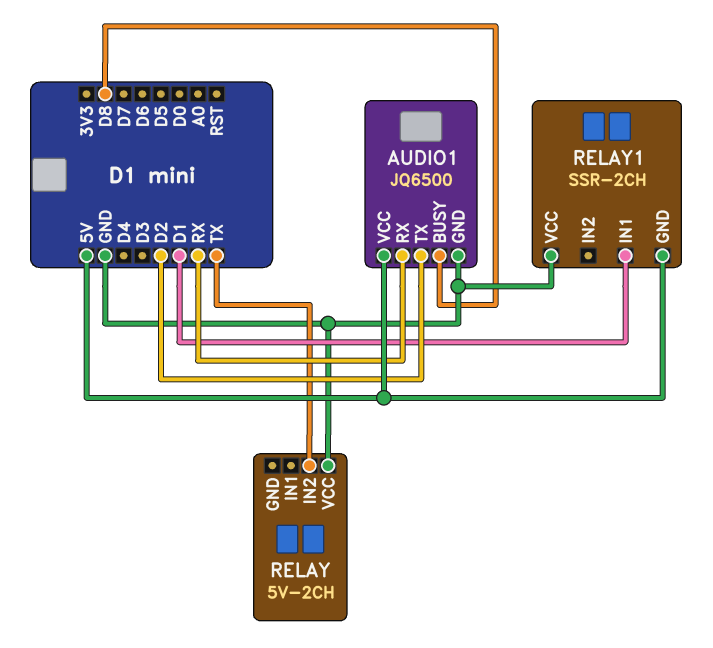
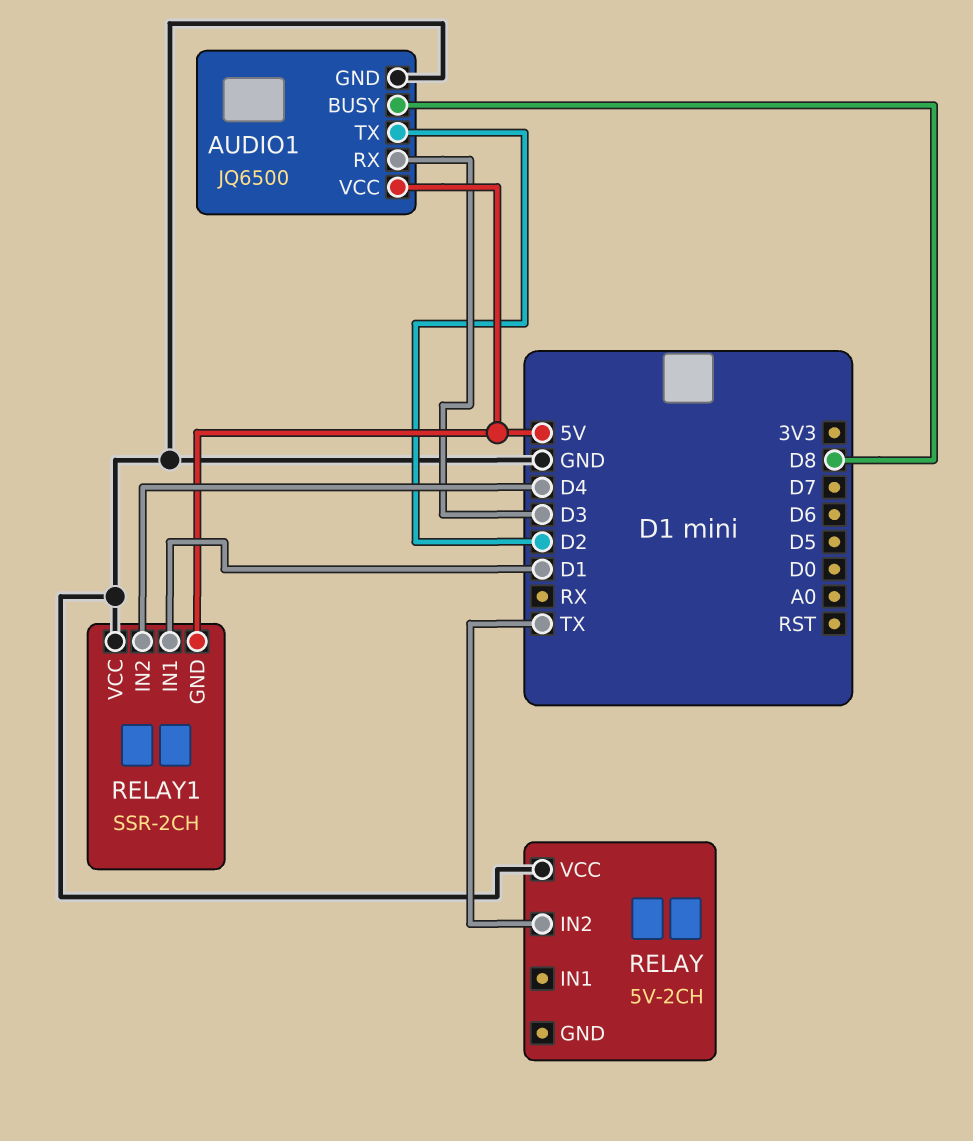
AUDIO1 pin RX: RX -> D3
RELAY1 pin IN2: none -> D4

